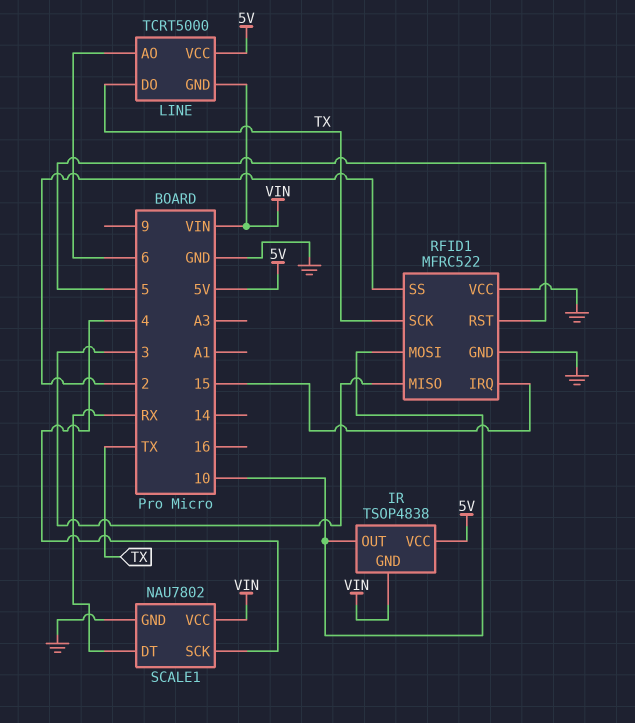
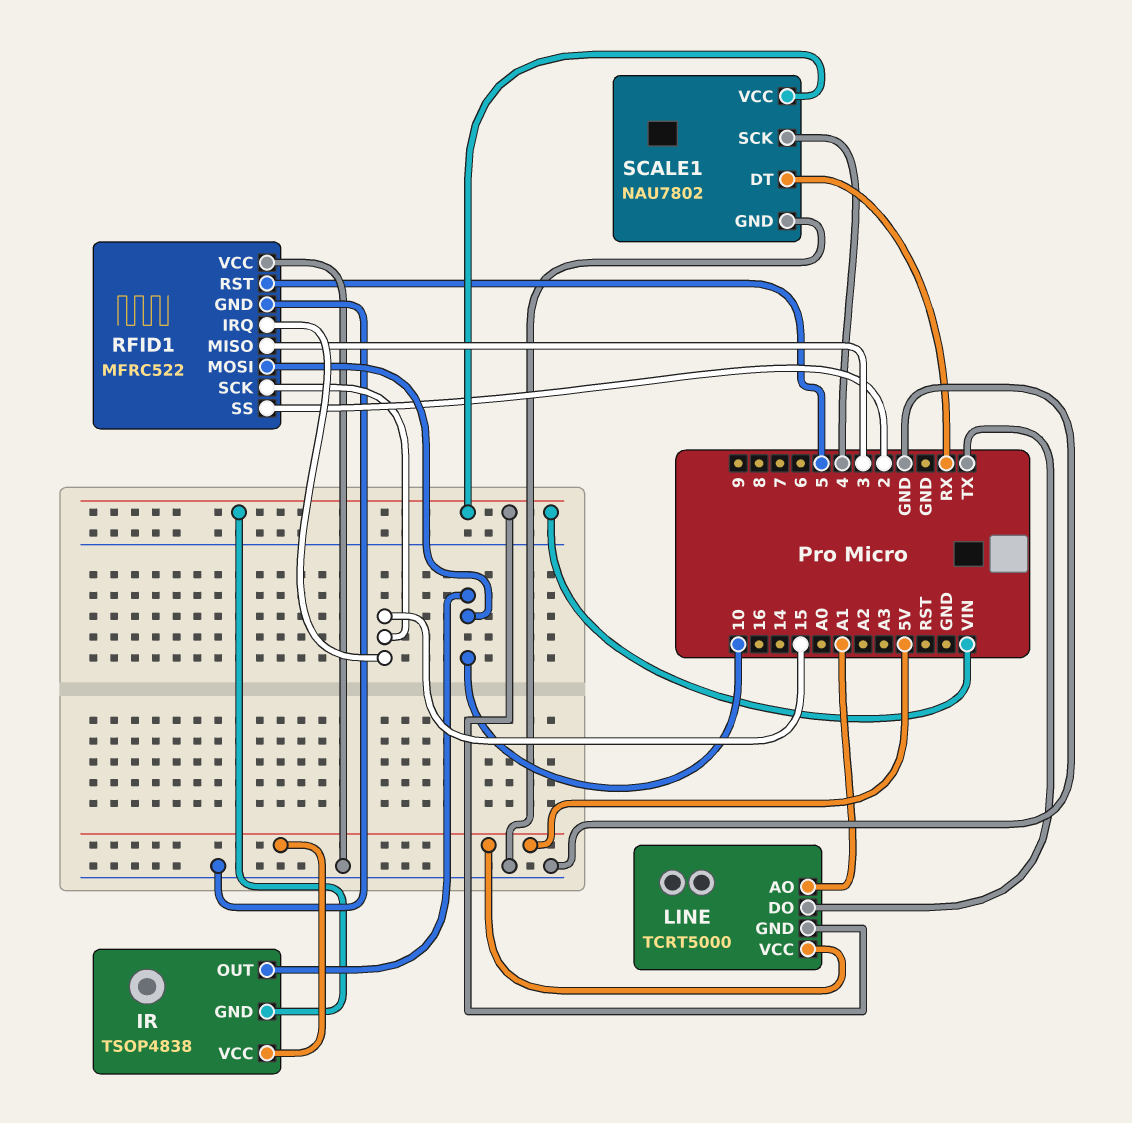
LINE pin AO: 6 -> A1
RFID1 pin SCK: TX -> 15

